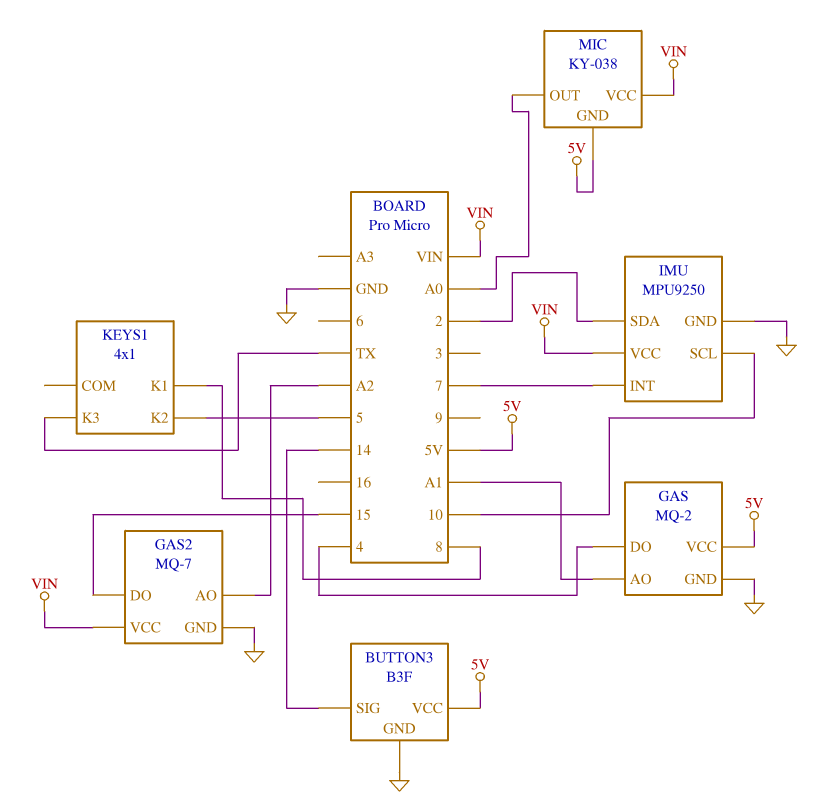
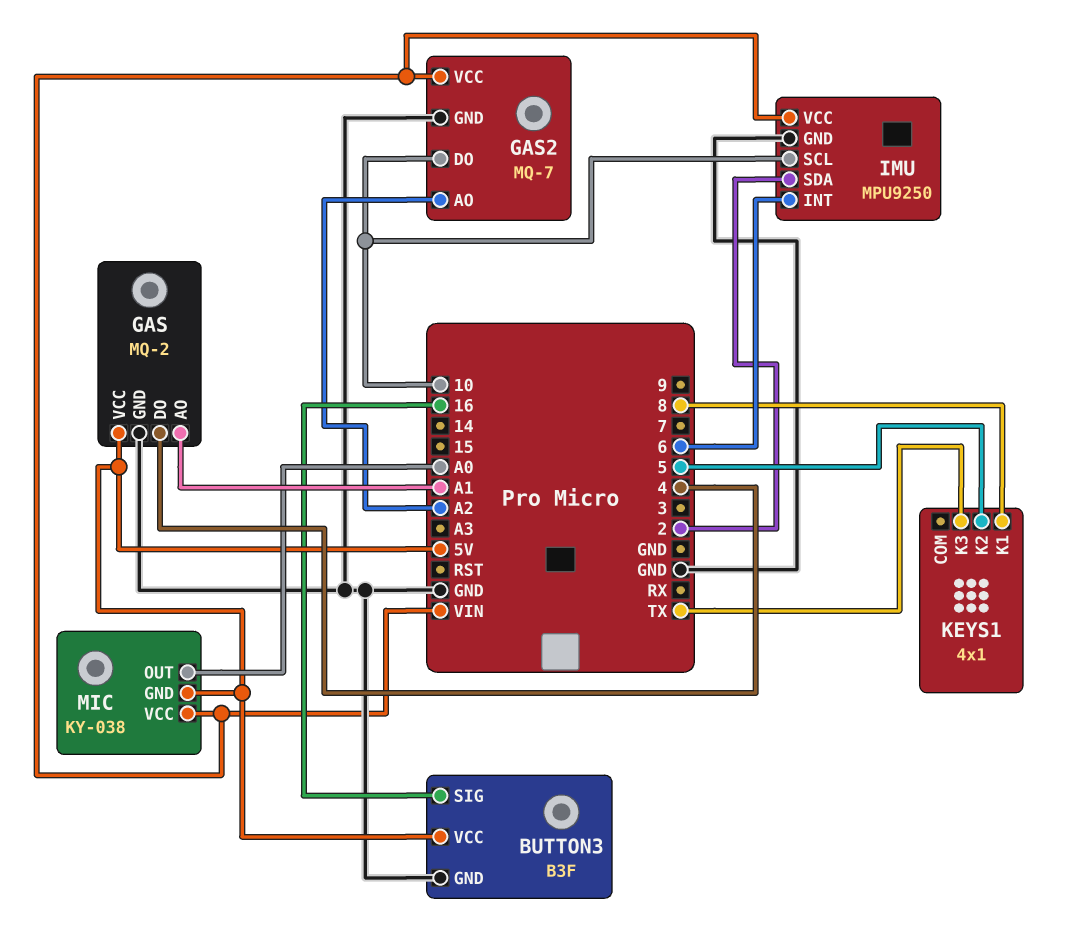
BUTTON3 pin SIG: 14 -> 16
GAS2 pin DO: 15 -> 10
IMU pin INT: 7 -> 6

